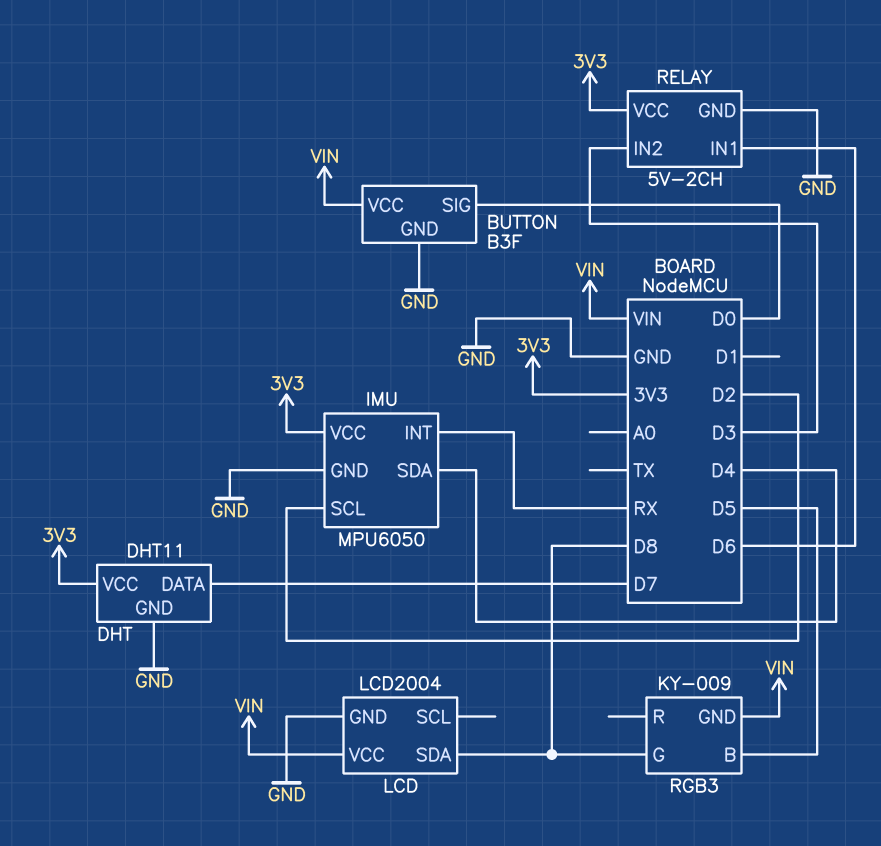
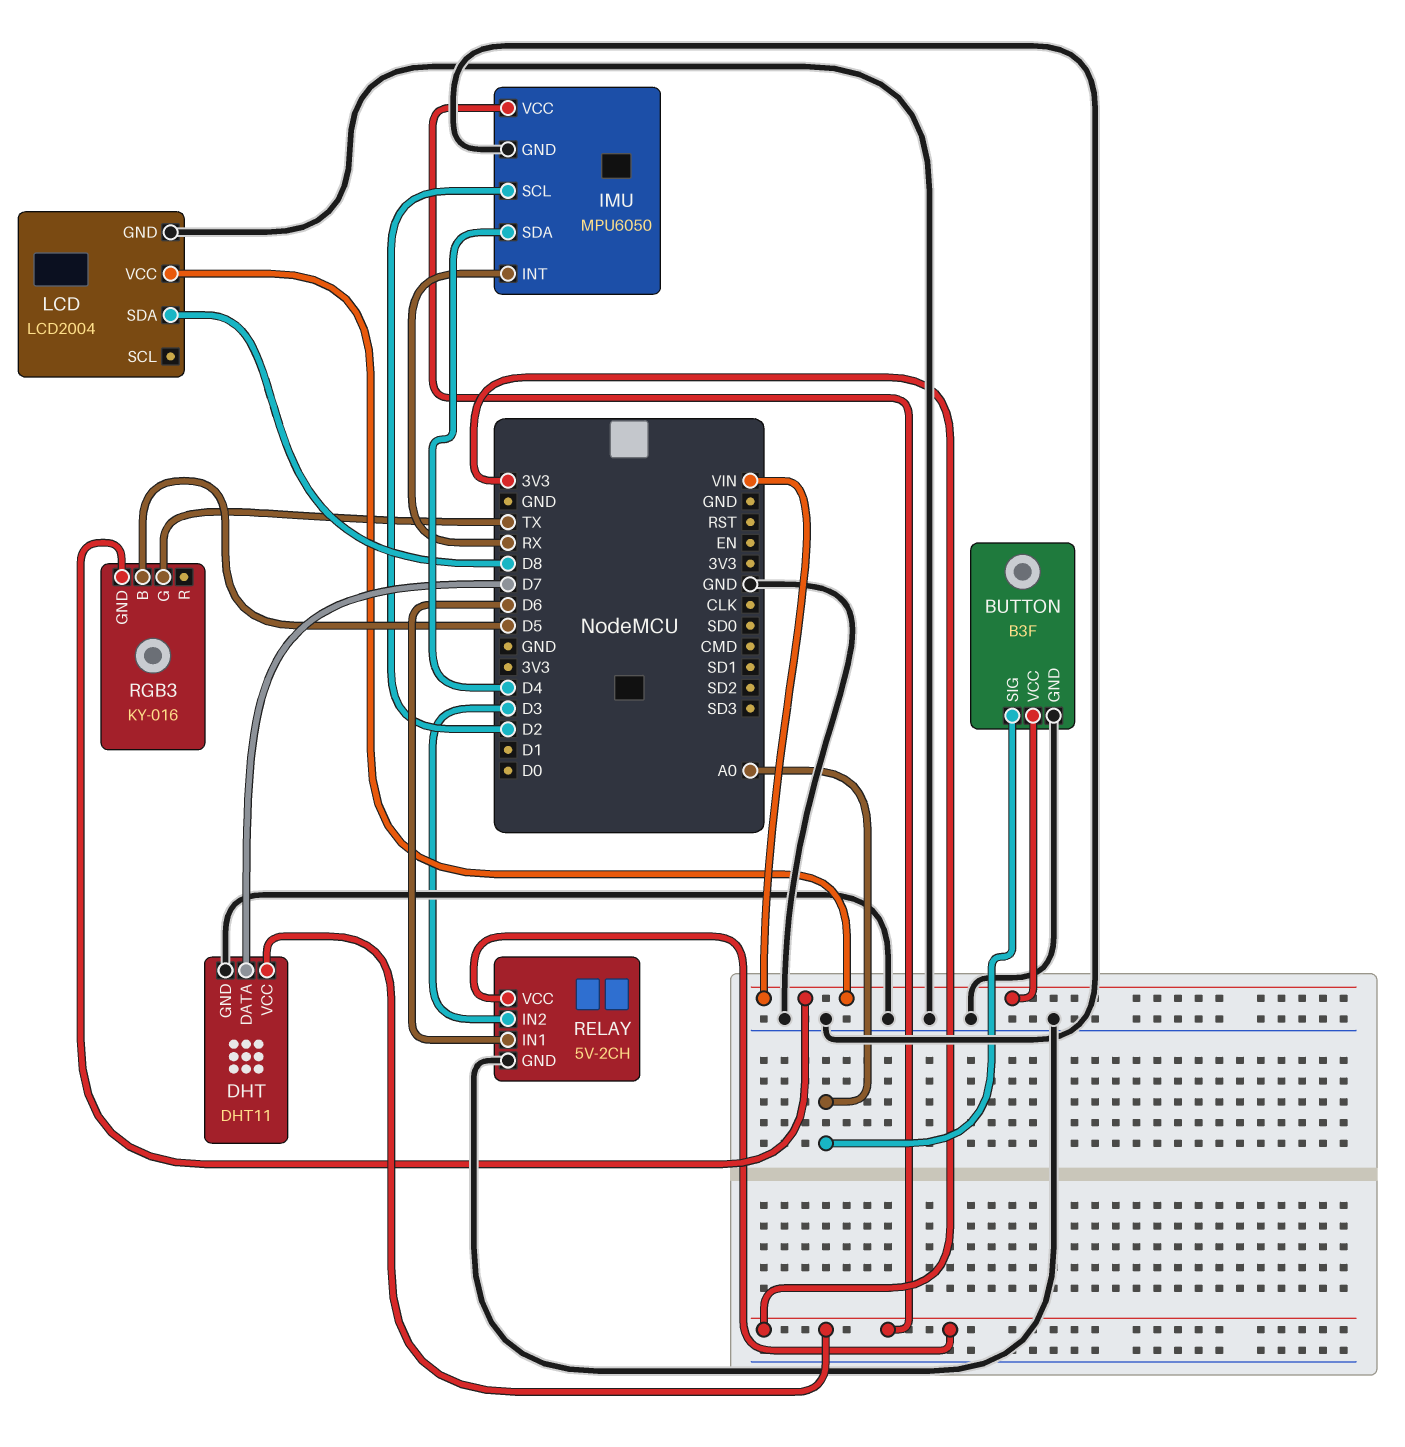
BUTTON pin SIG: D0 -> A0
RGB3: KY-009 -> KY-016
RGB3 pin G: D8 -> TX

